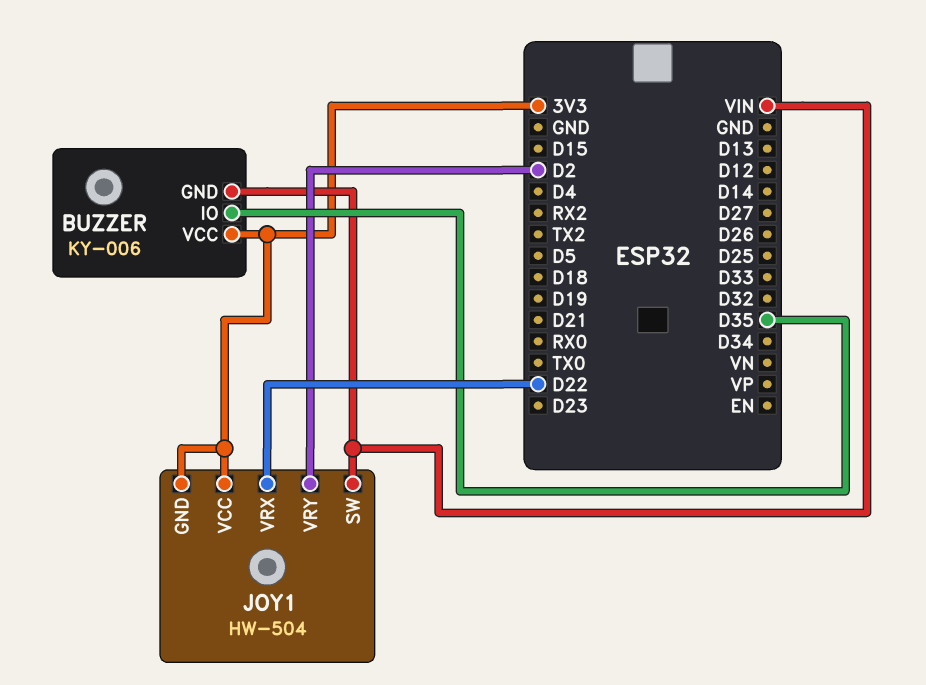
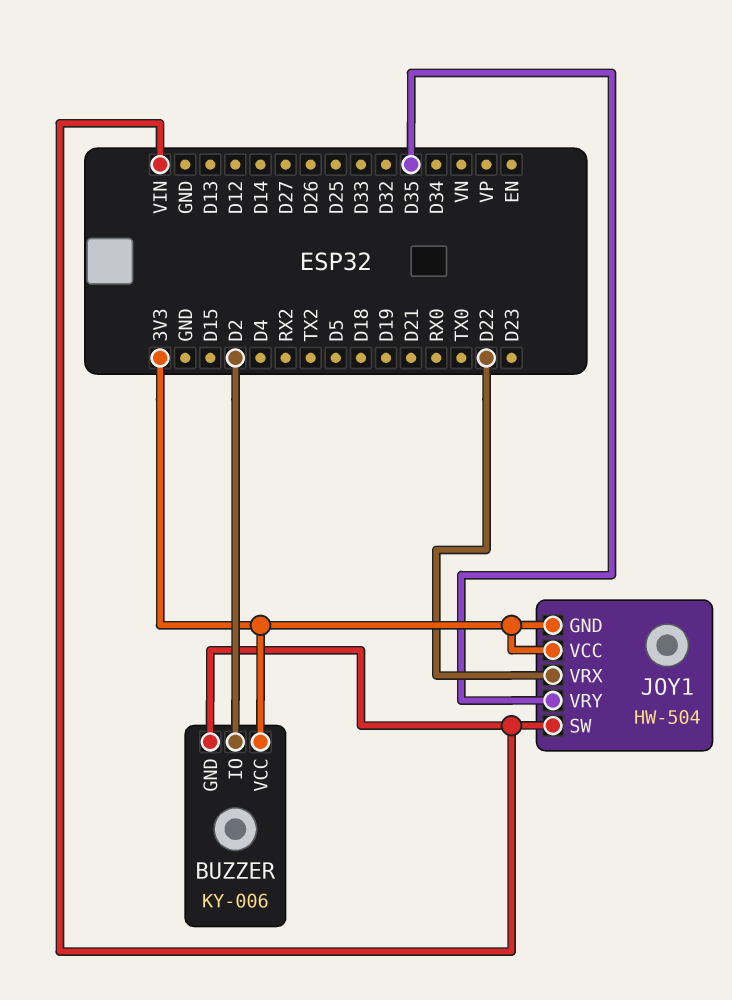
BUZZER pin IO: D35 -> D2
JOY1 pin VRY: D2 -> D35

